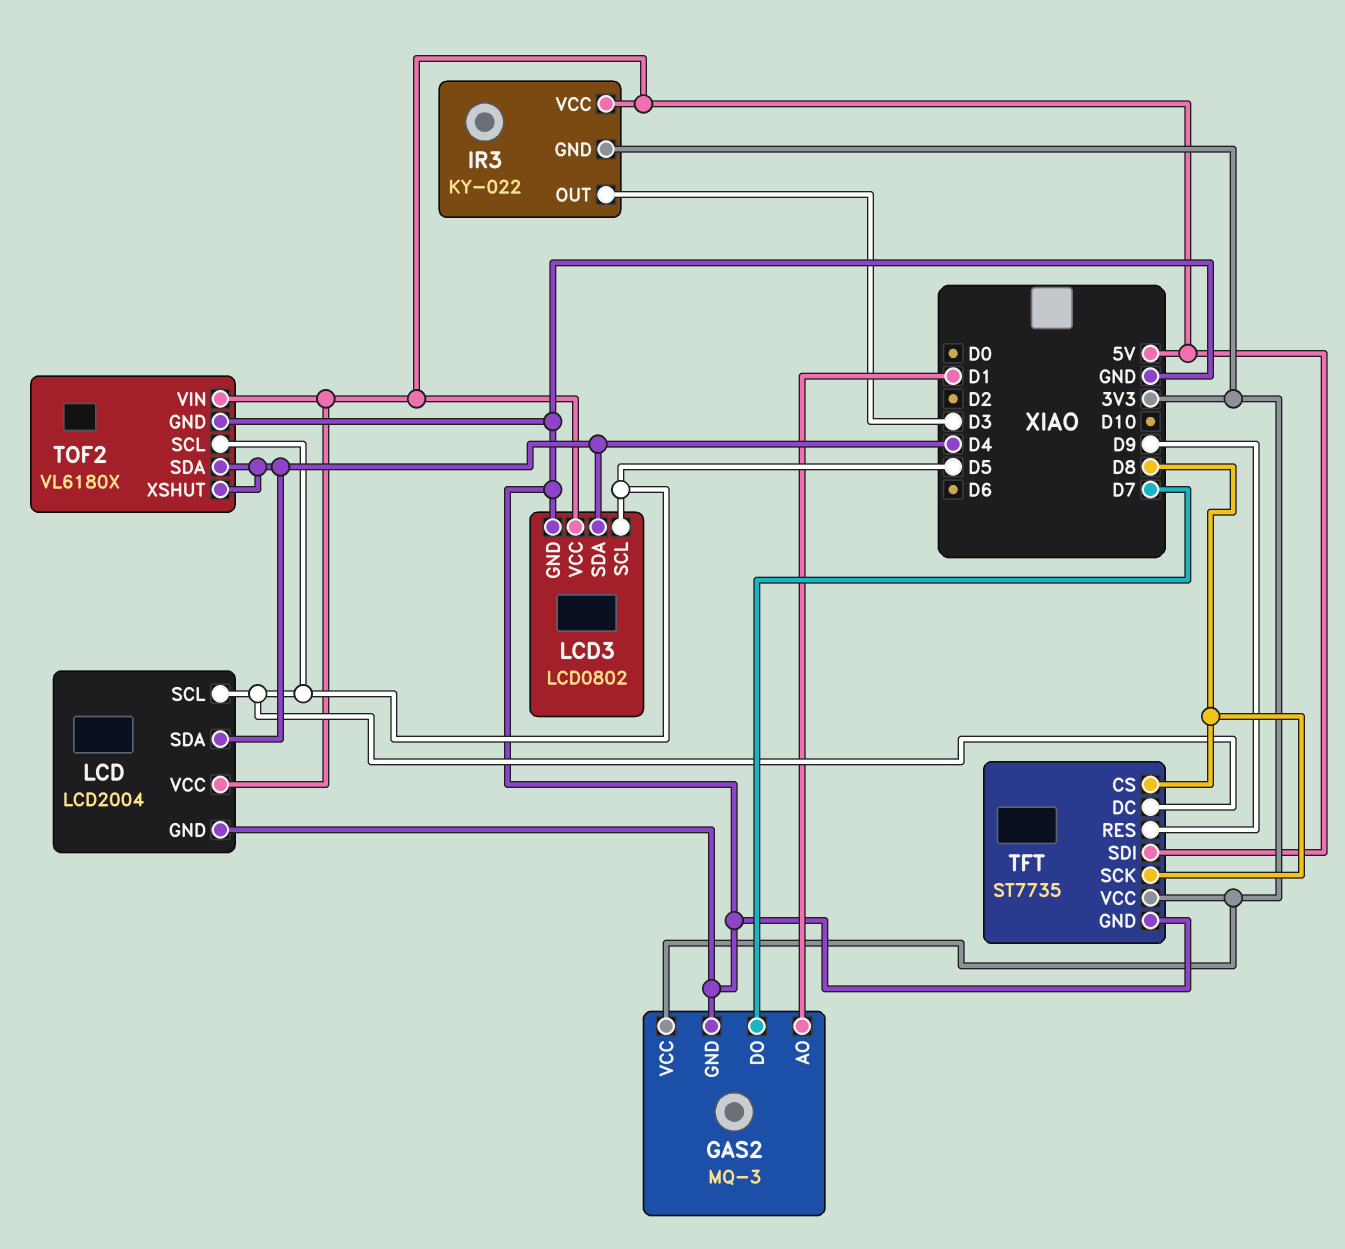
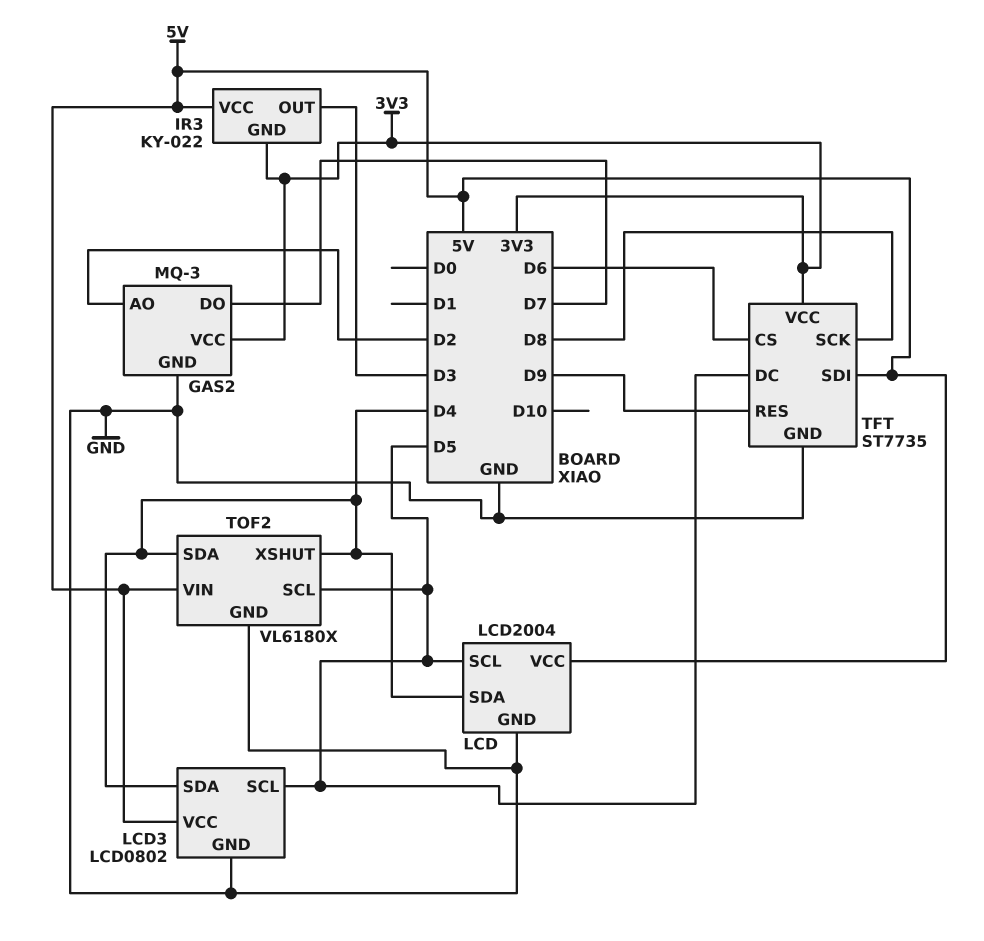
GAS2 pin AO: D1 -> D2
TFT pin CS: D8 -> D6

